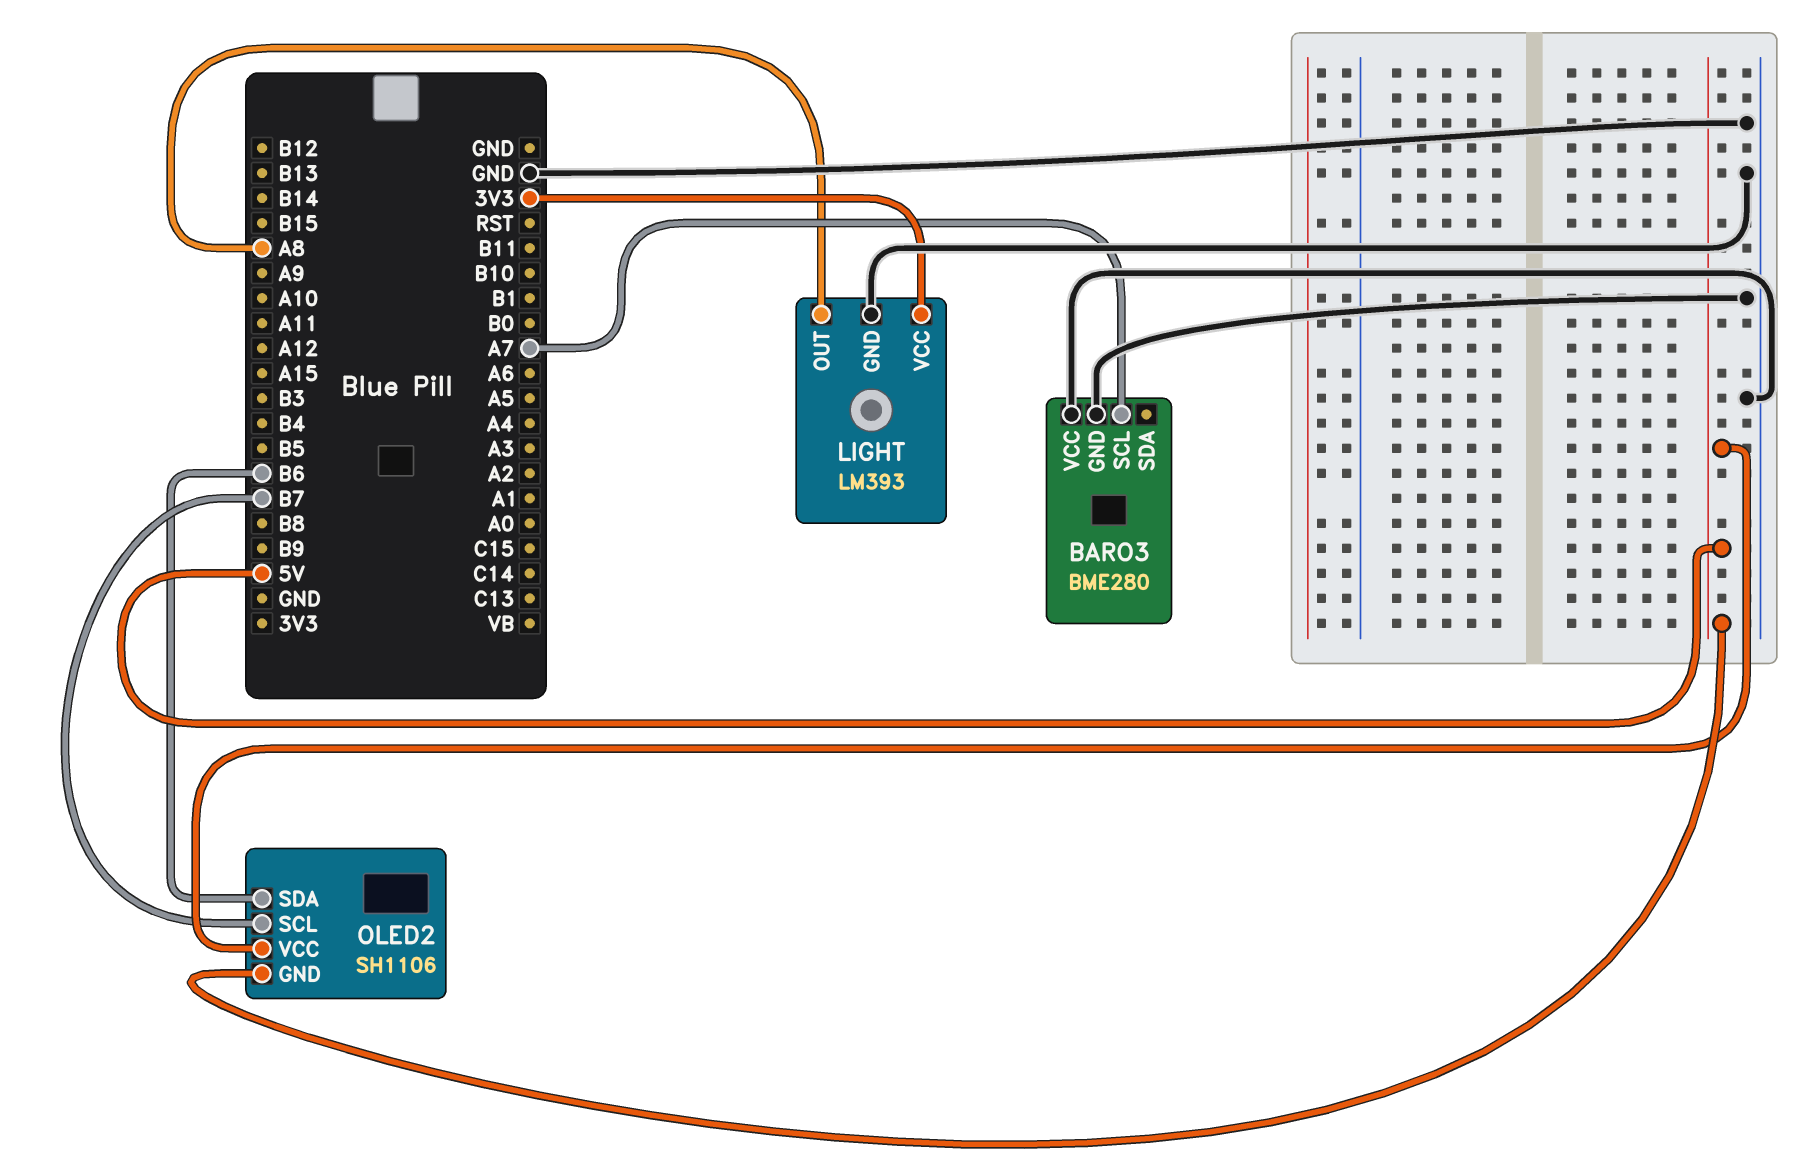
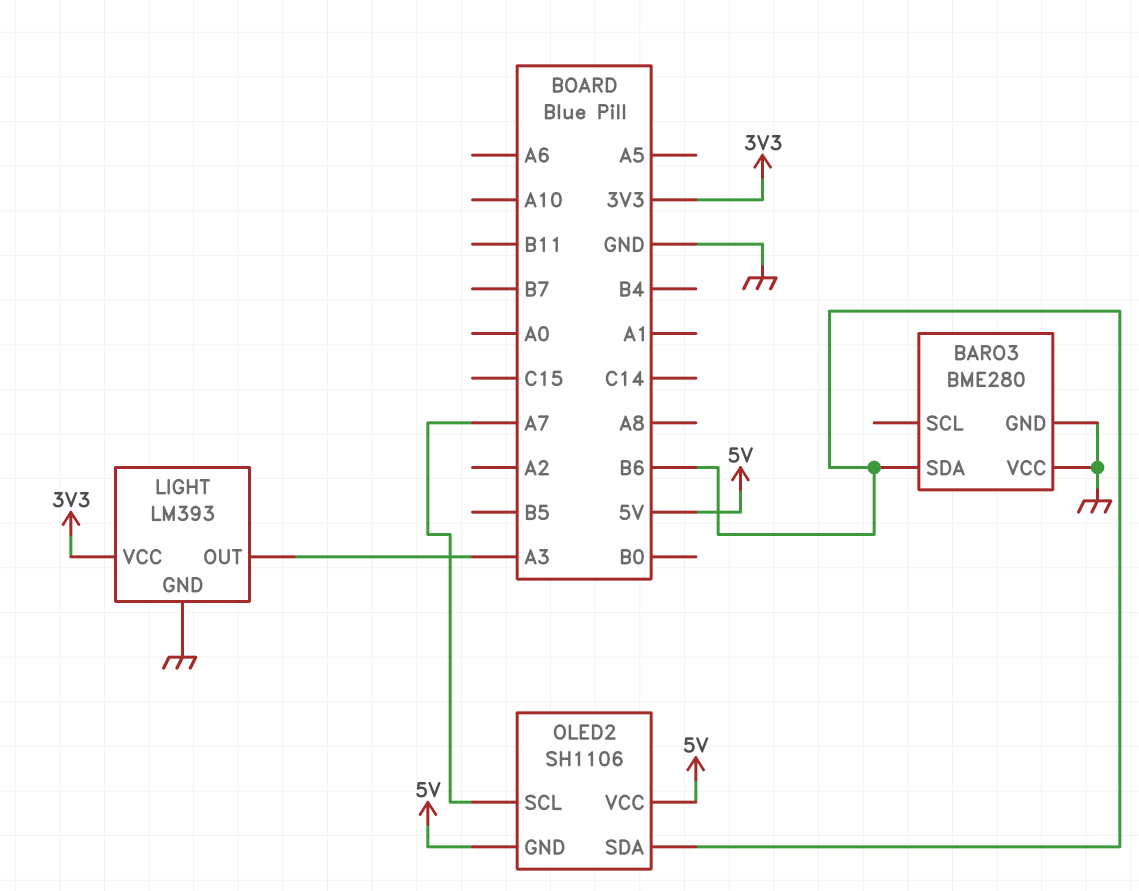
BARO3 pin SCL: A7 -> none
BARO3 pin SDA: none -> B6
LIGHT pin OUT: A8 -> A3
OLED2 pin SCL: B7 -> A7

